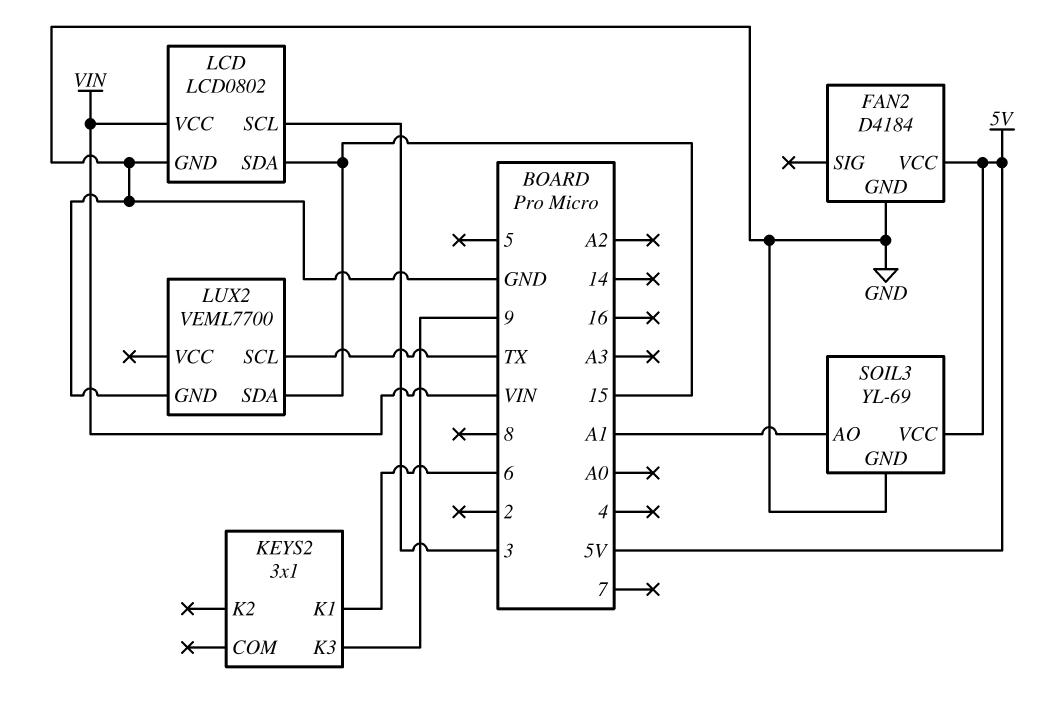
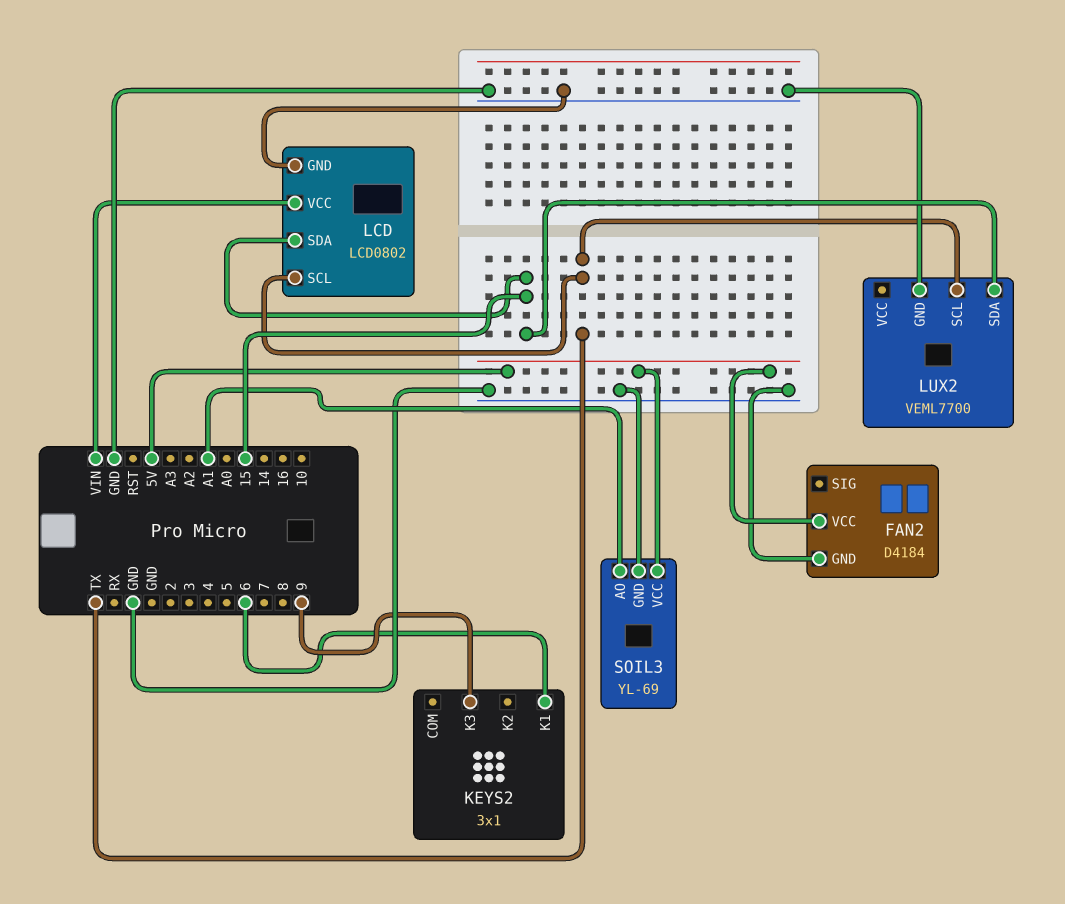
LCD pin SCL: 3 -> TX

